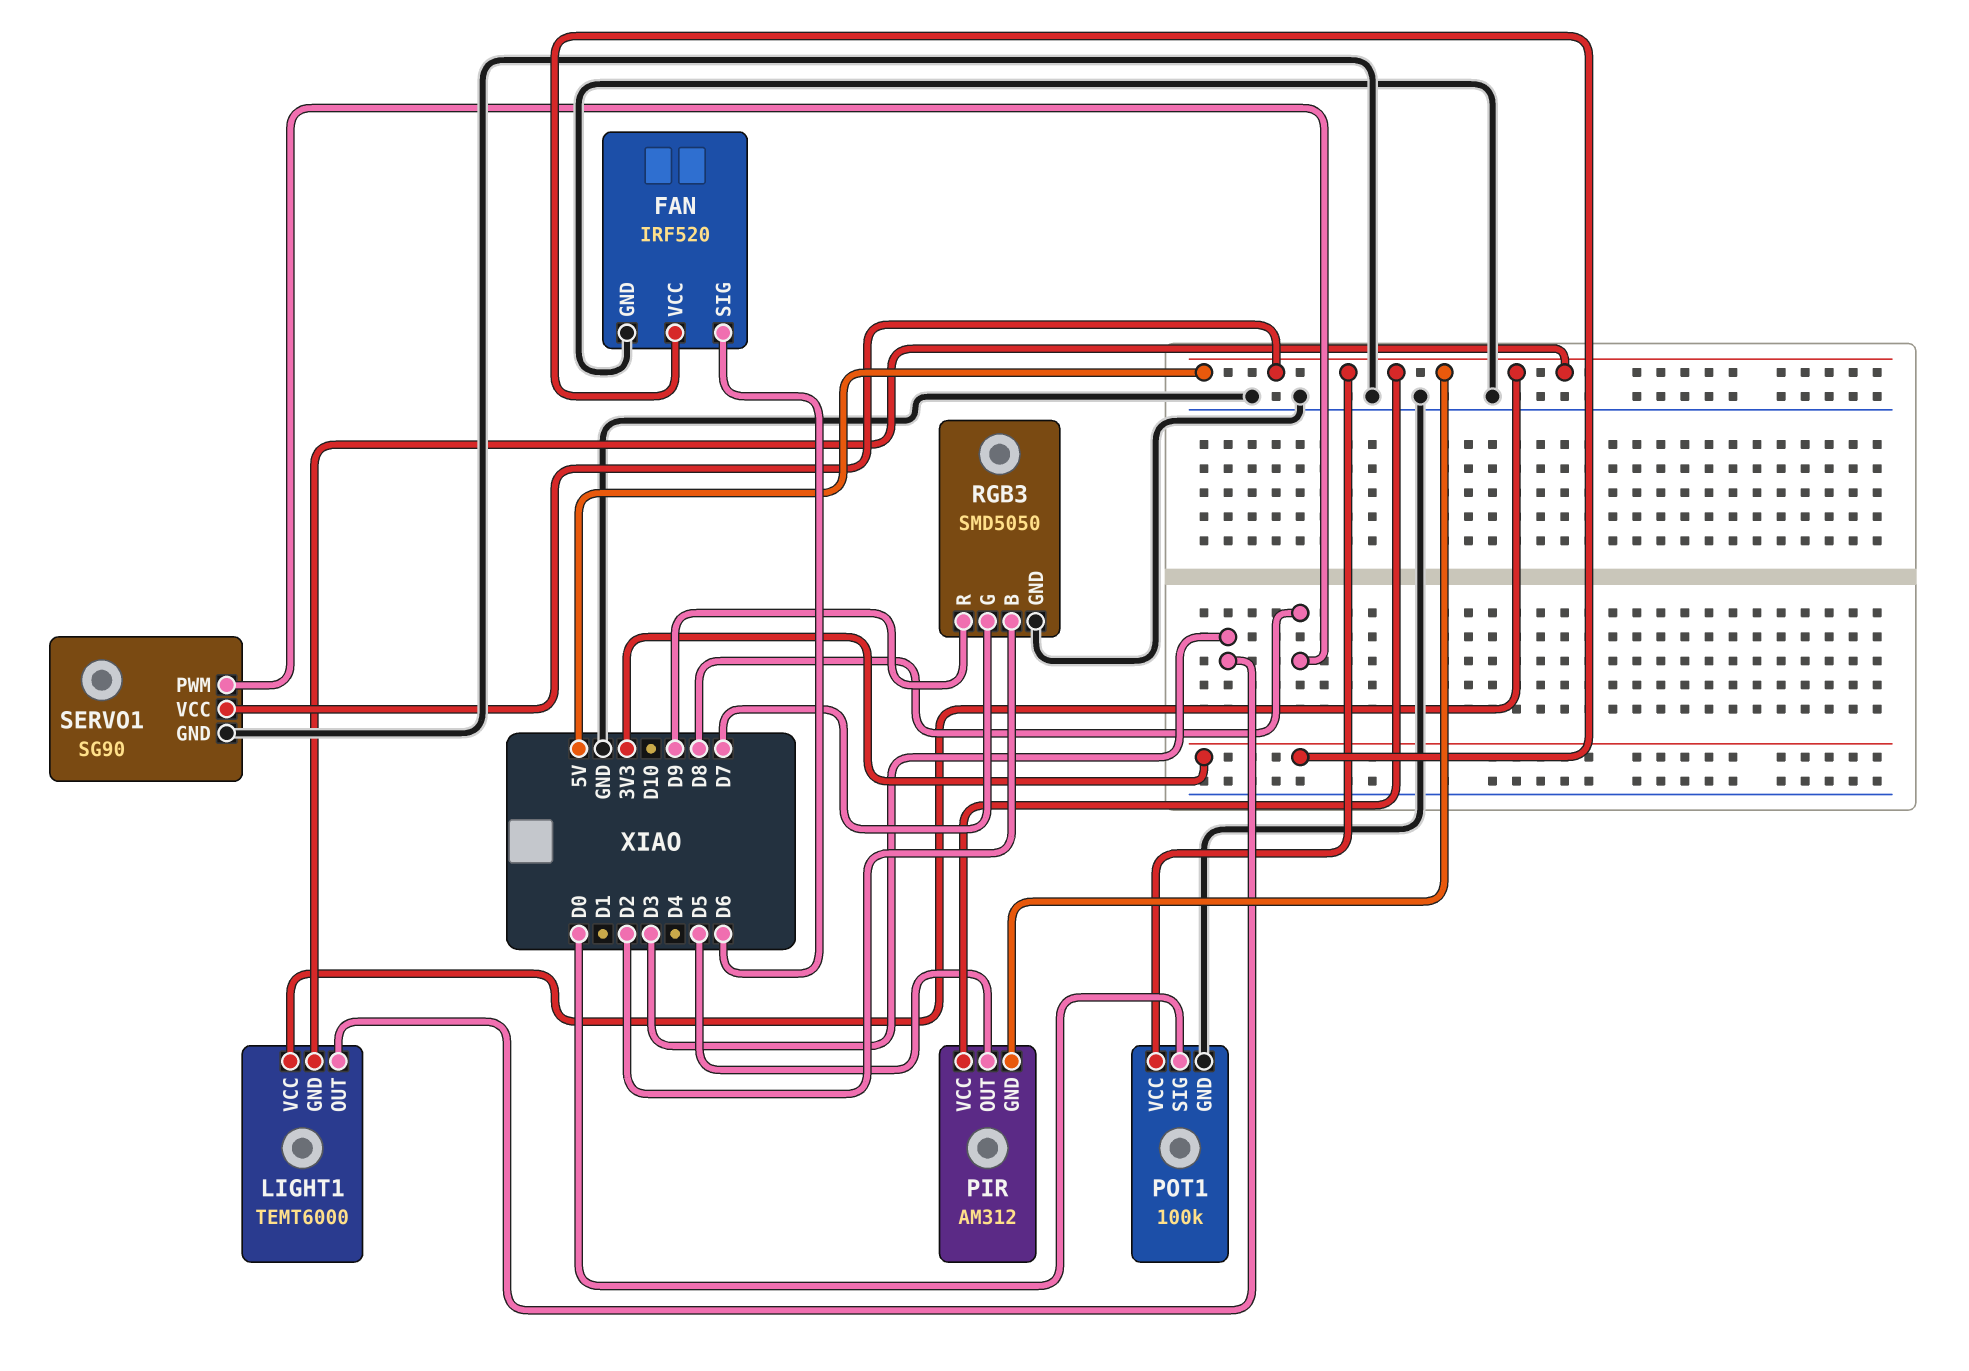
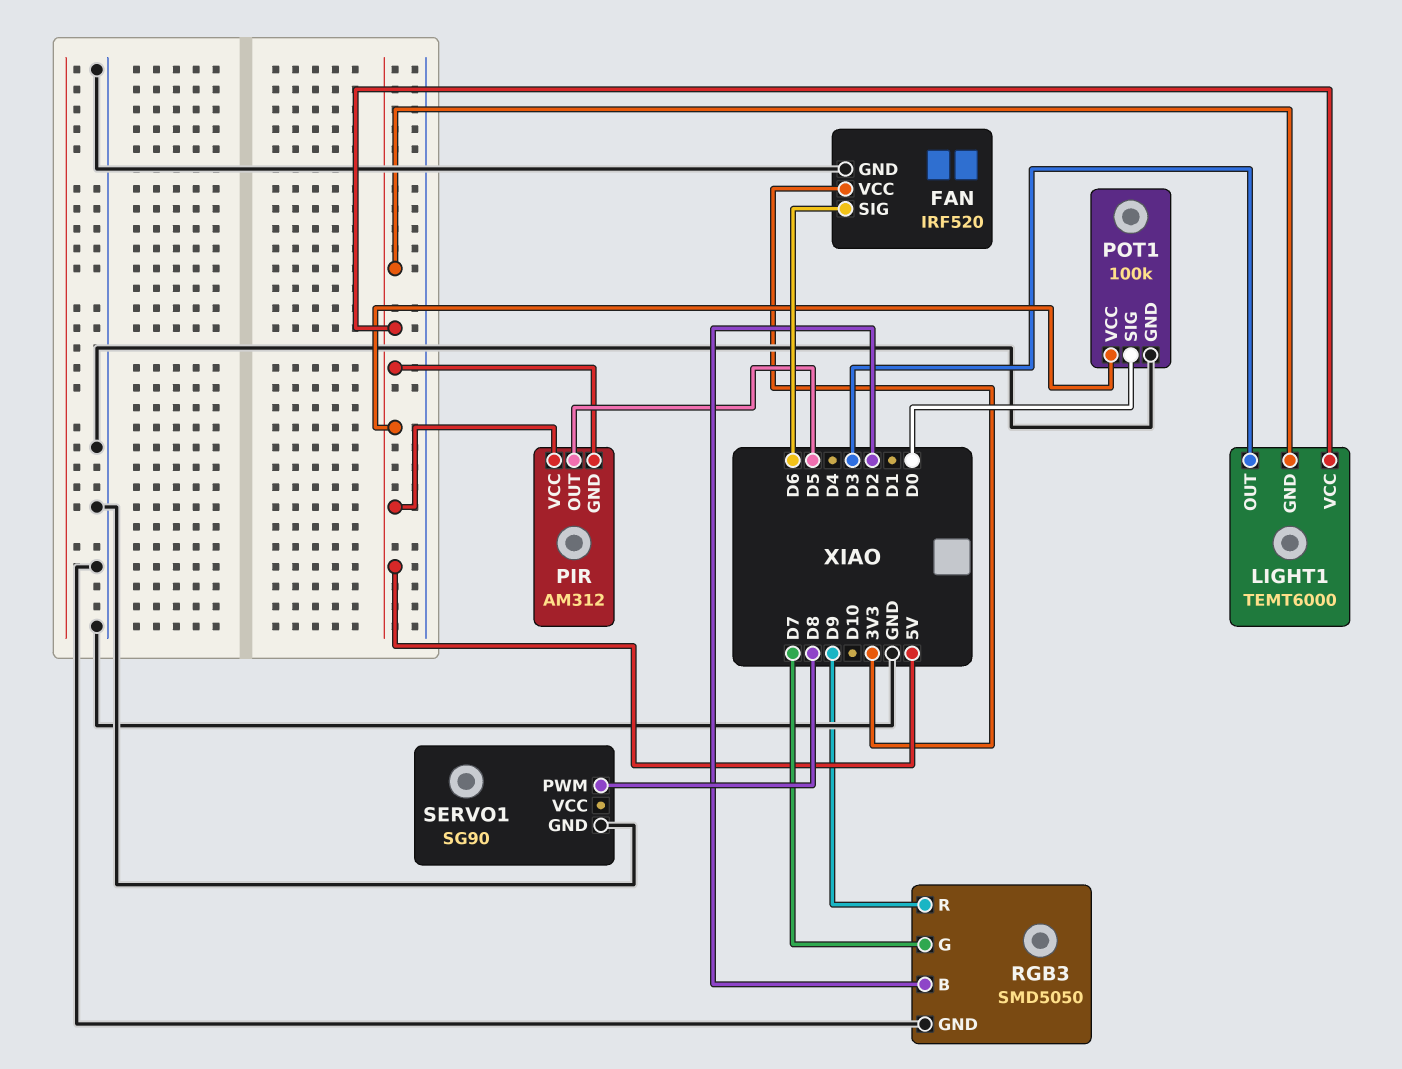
SERVO1 pin VCC: 5V -> none

